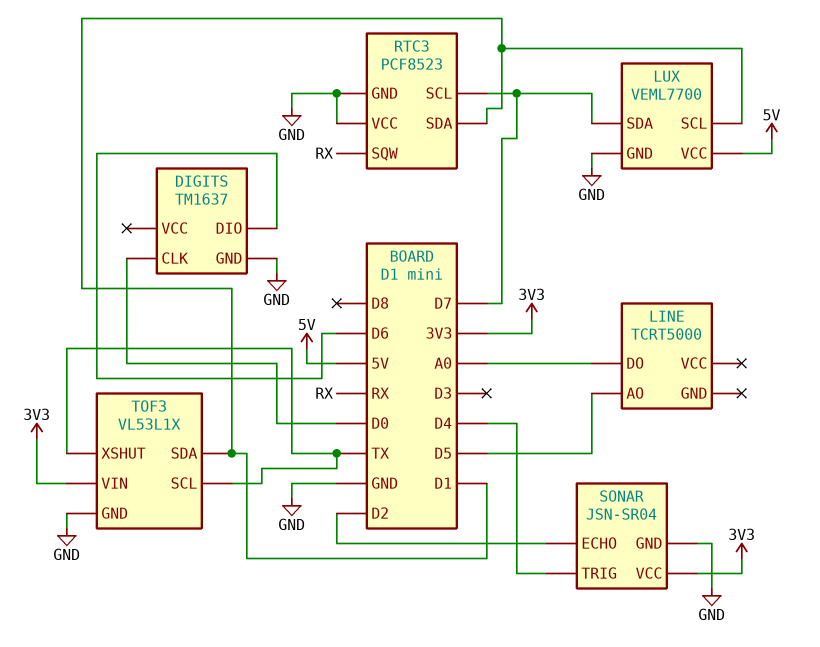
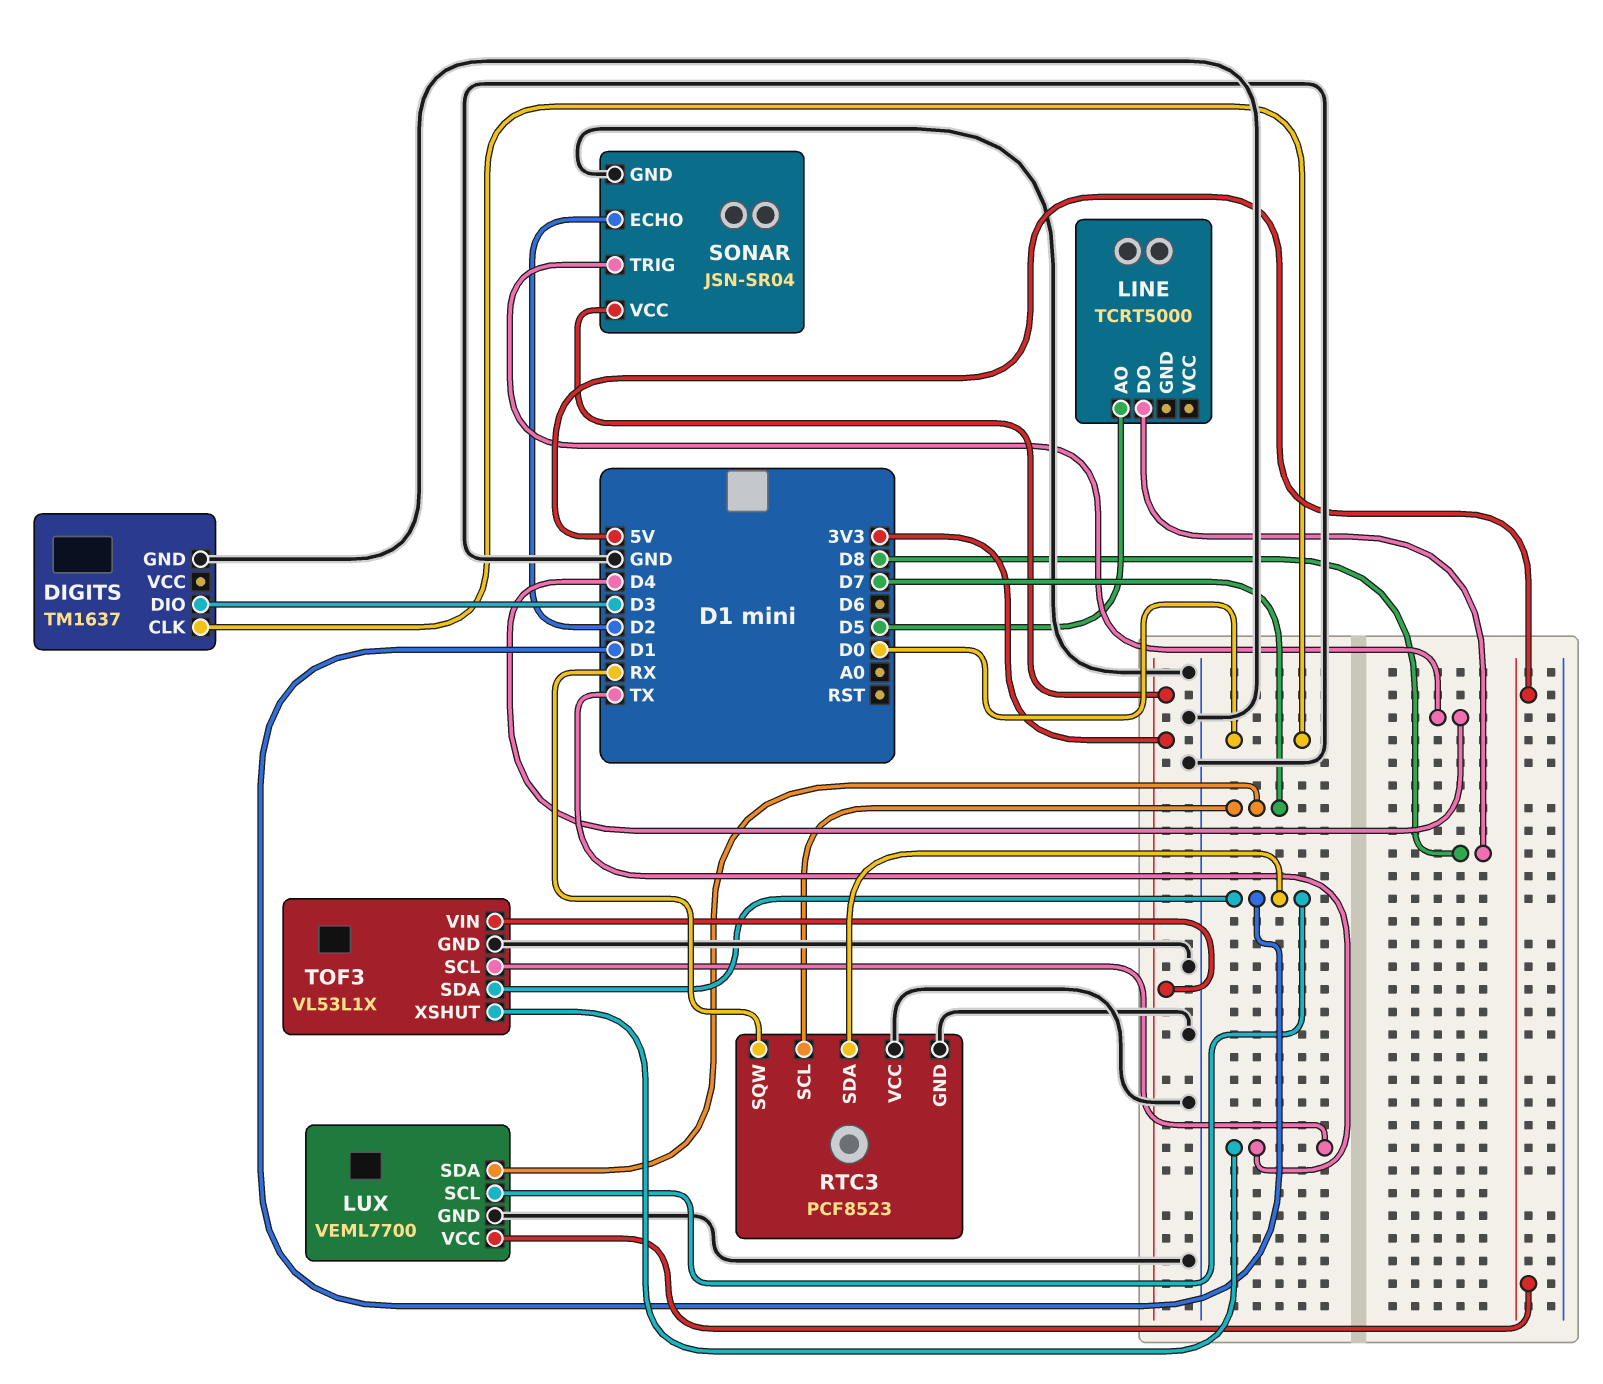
DIGITS pin DIO: D6 -> D3
LINE pin DO: A0 -> D8

